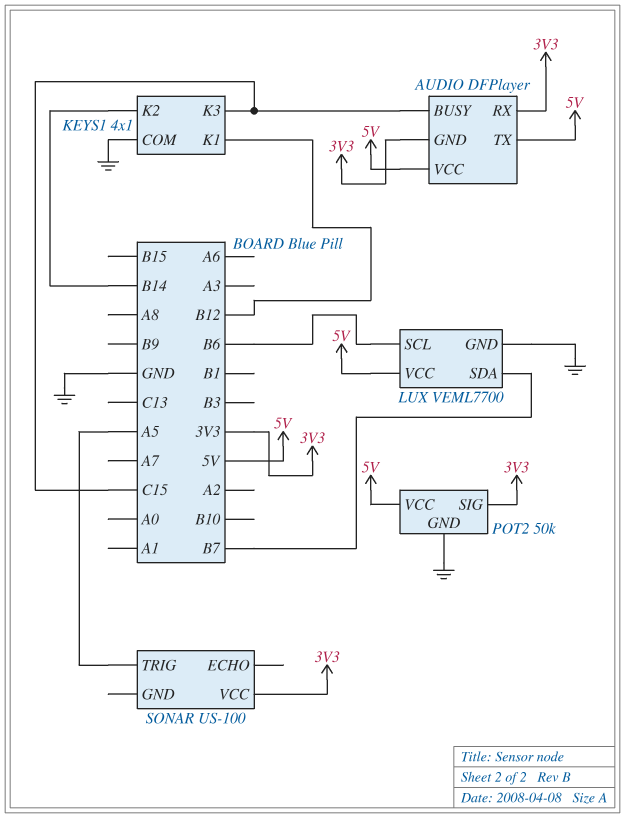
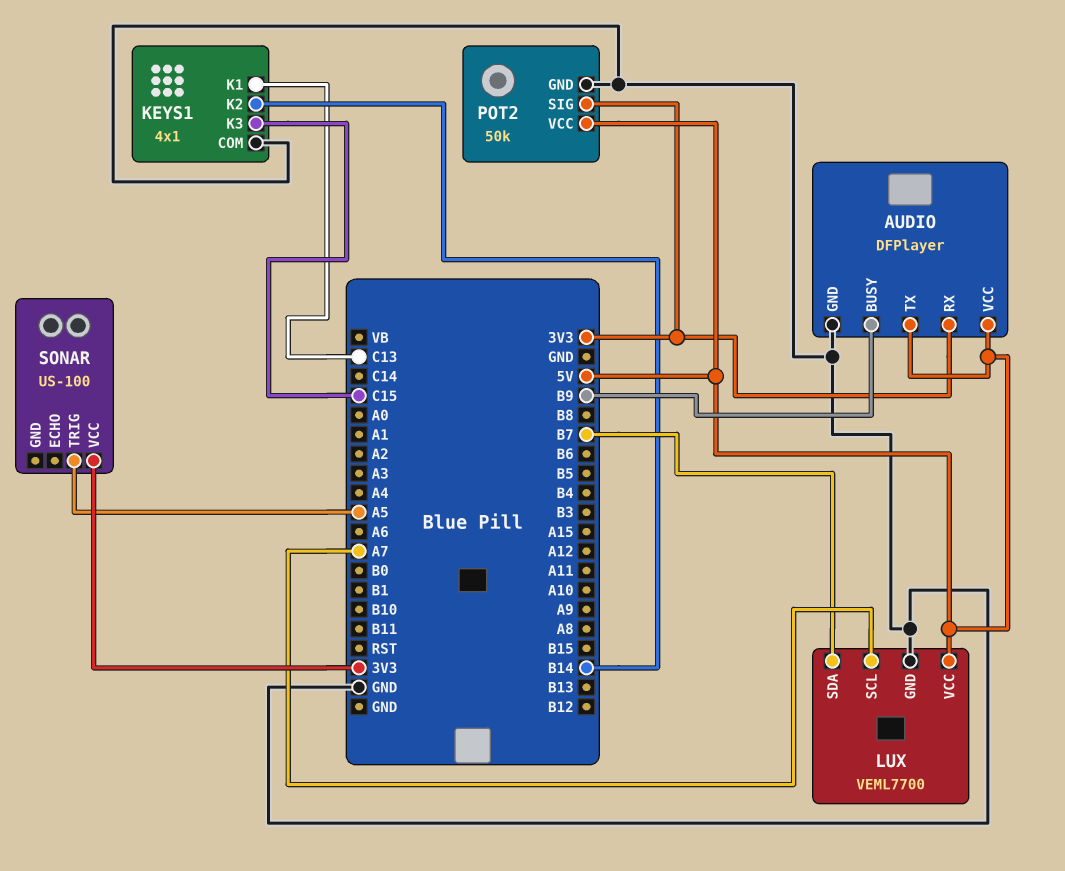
AUDIO pin BUSY: C15 -> B9
AUDIO pin GND: 3V3 -> GND
KEYS1 pin K1: B12 -> C13
LUX pin SCL: B6 -> A7

